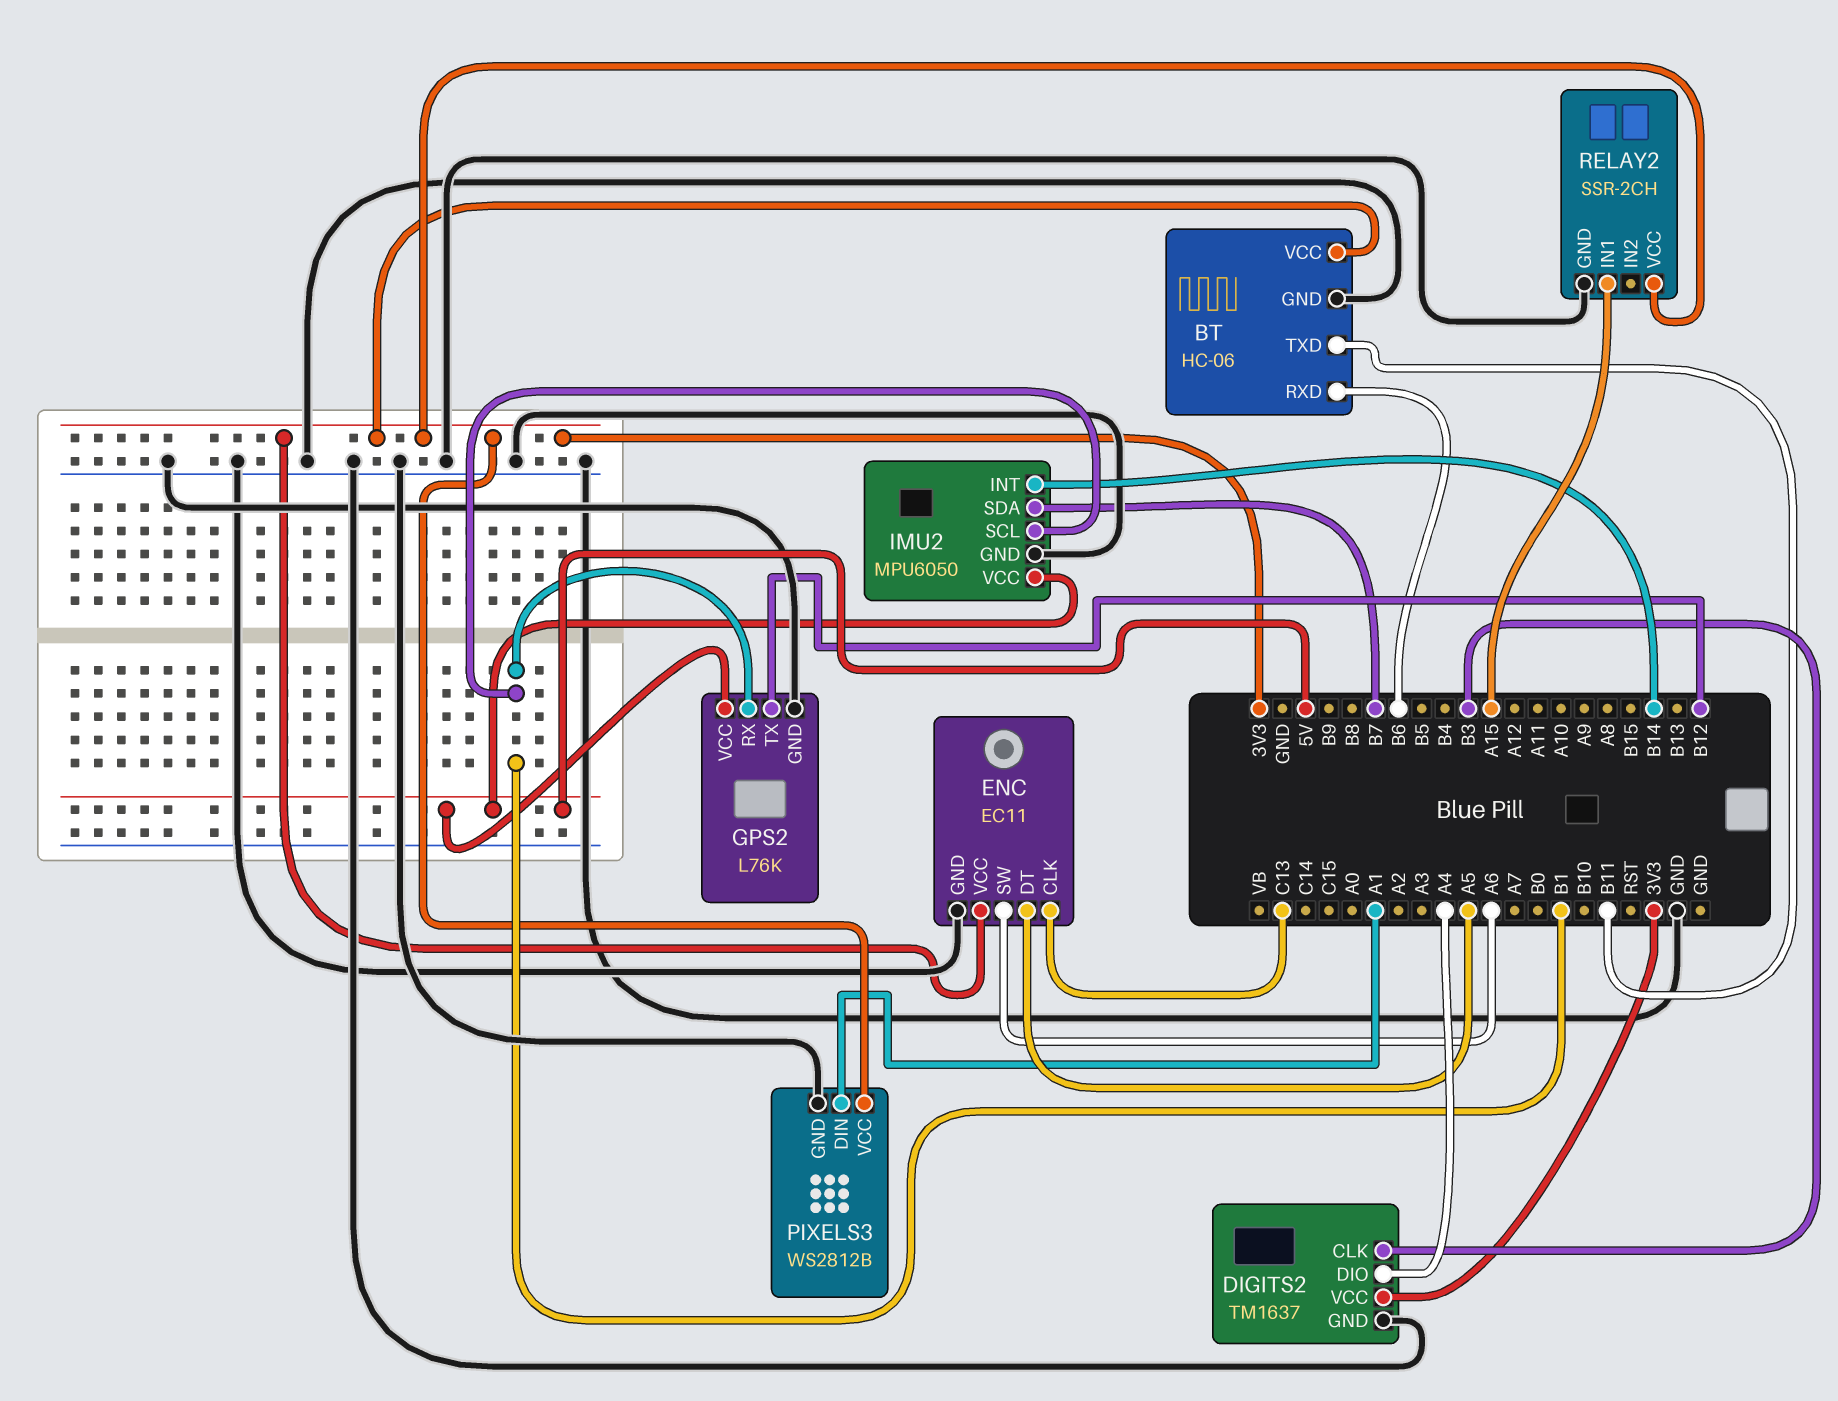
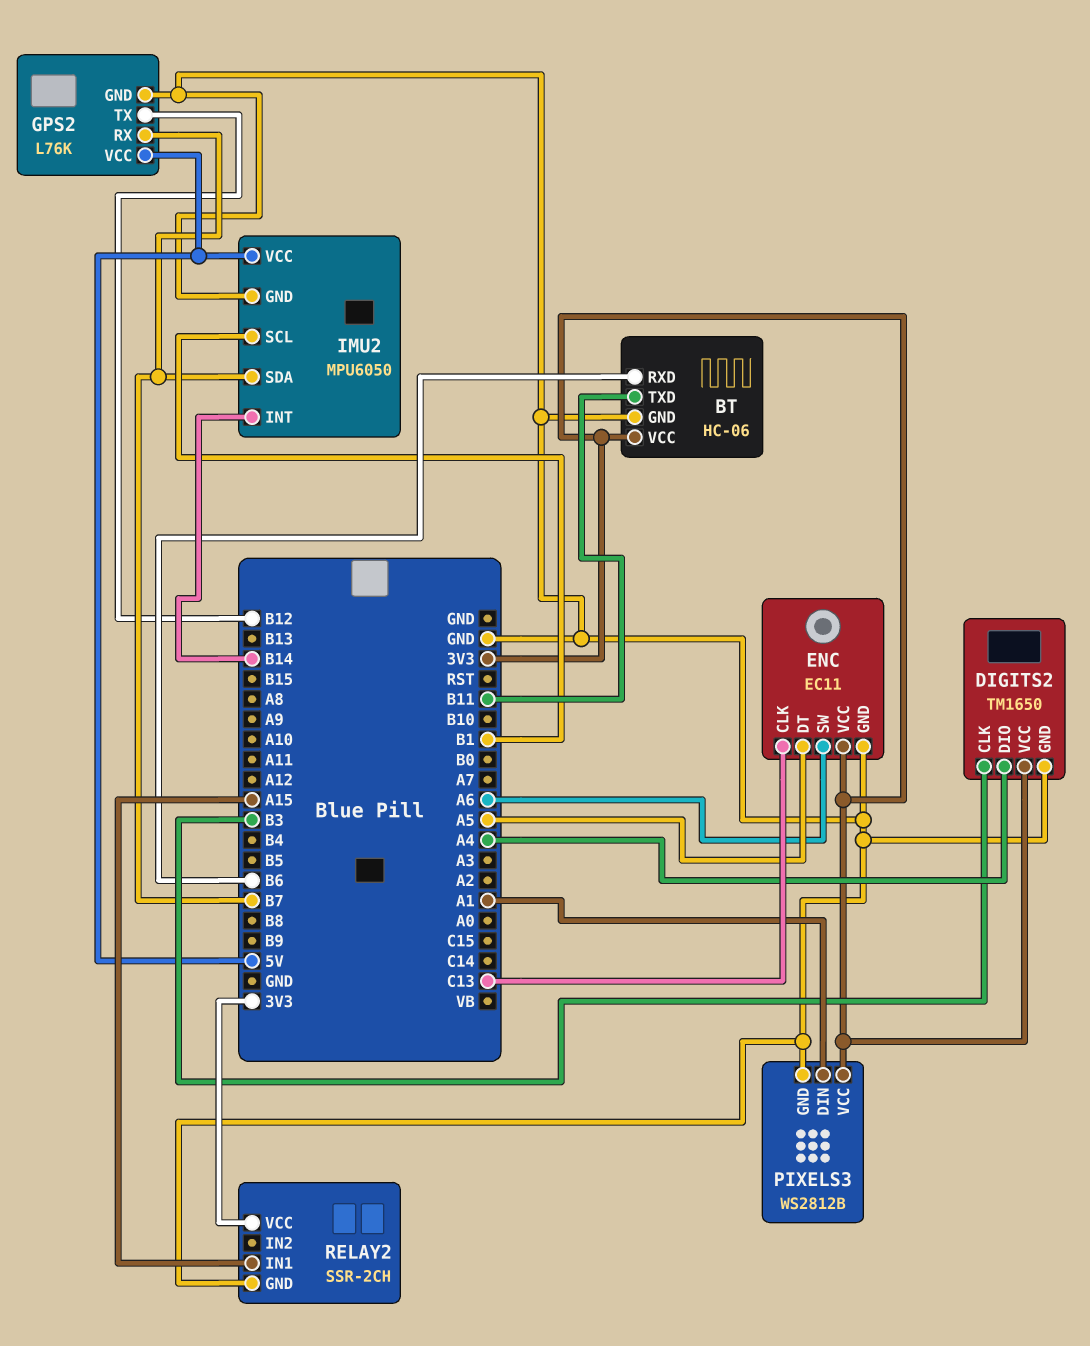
DIGITS2: TM1637 -> TM1650
GPS2 pin RX: B1 -> B7

